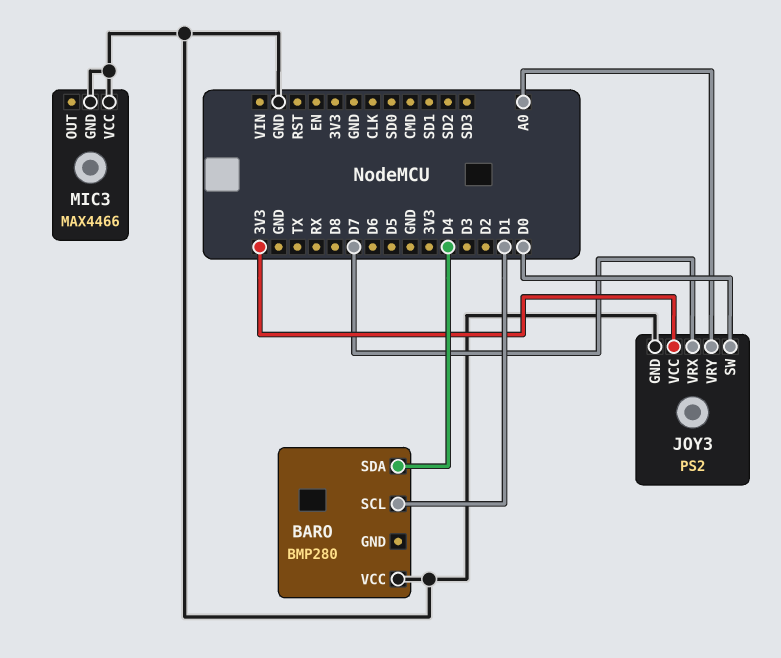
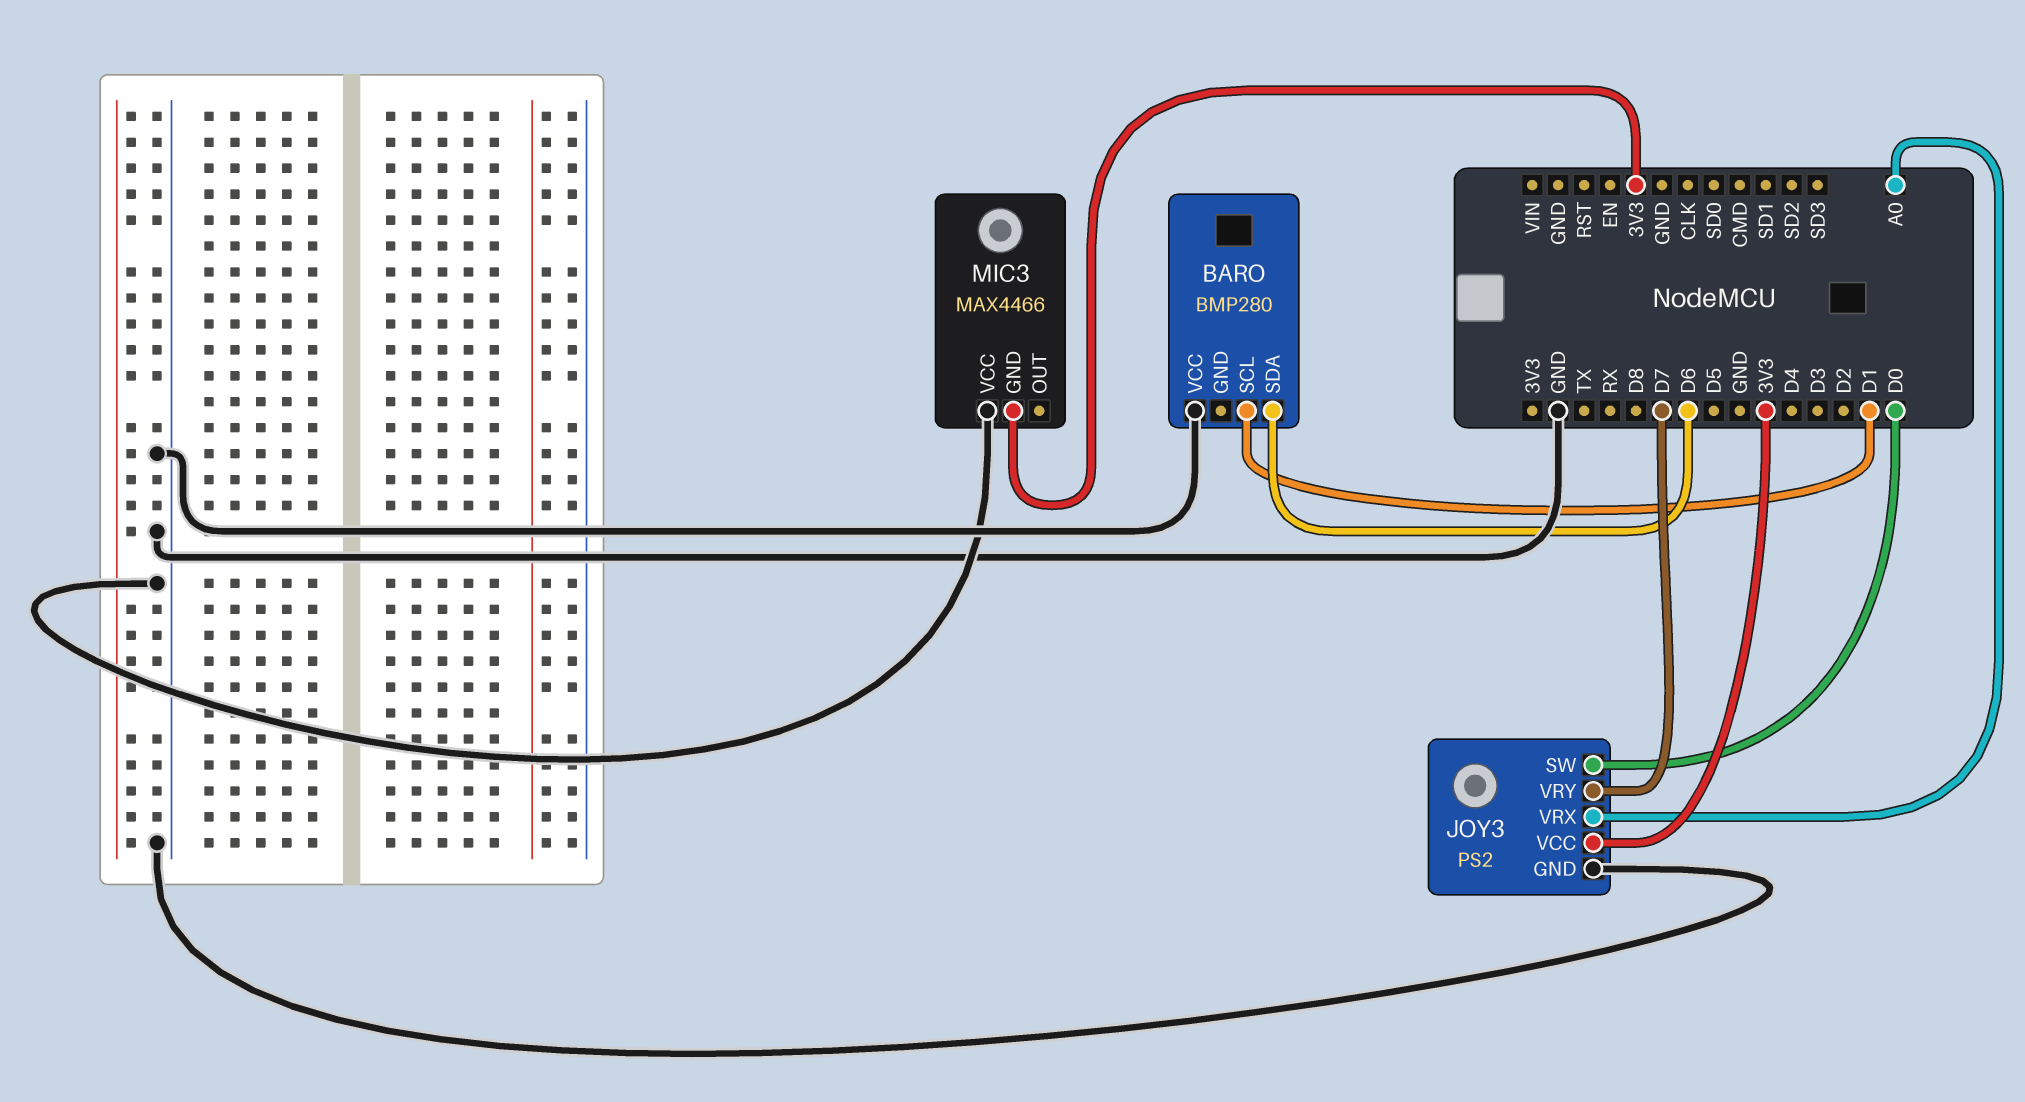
BARO pin SDA: D4 -> D6
JOY3 pin VRX: D7 -> A0
JOY3 pin VRY: A0 -> D7
MIC3 pin GND: GND -> 3V3

